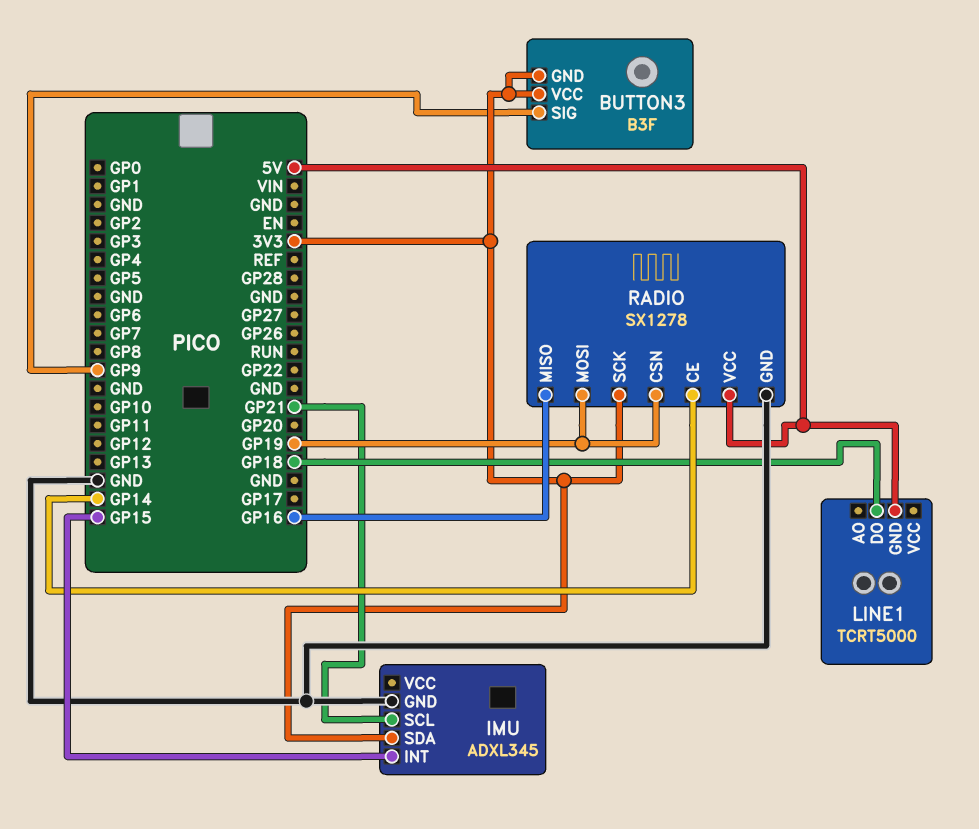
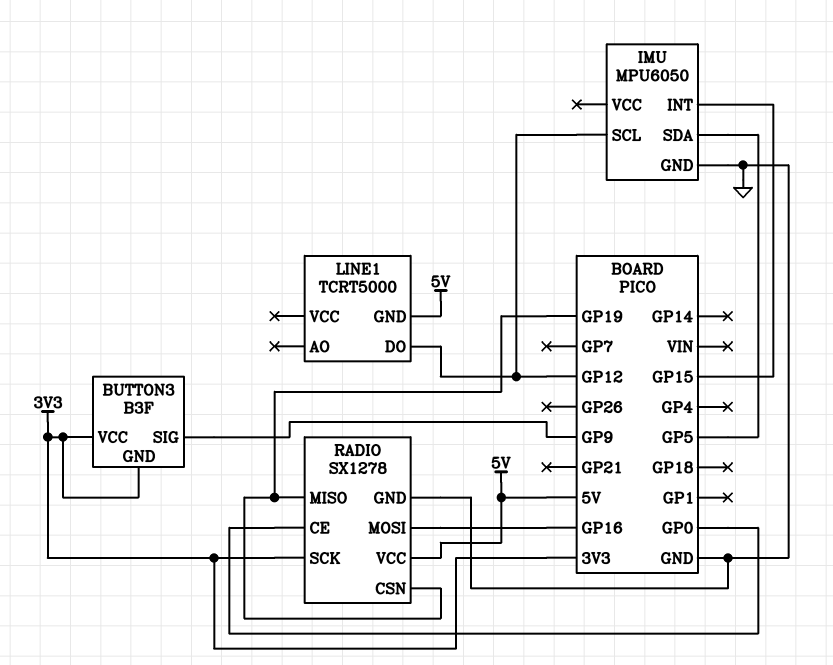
IMU: ADXL345 -> MPU6050
IMU pin SCL: GP21 -> GP12
IMU pin SDA: 3V3 -> GP5
LINE1 pin DO: GP18 -> GP12
RADIO pin CE: GP14 -> GP0
RADIO pin MISO: GP16 -> GP19
RADIO pin MOSI: GP19 -> GP16

